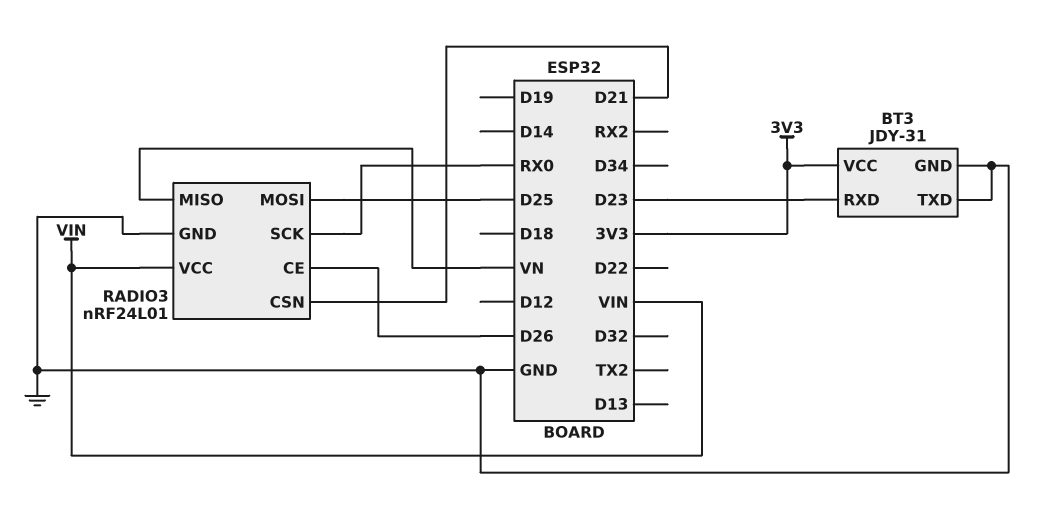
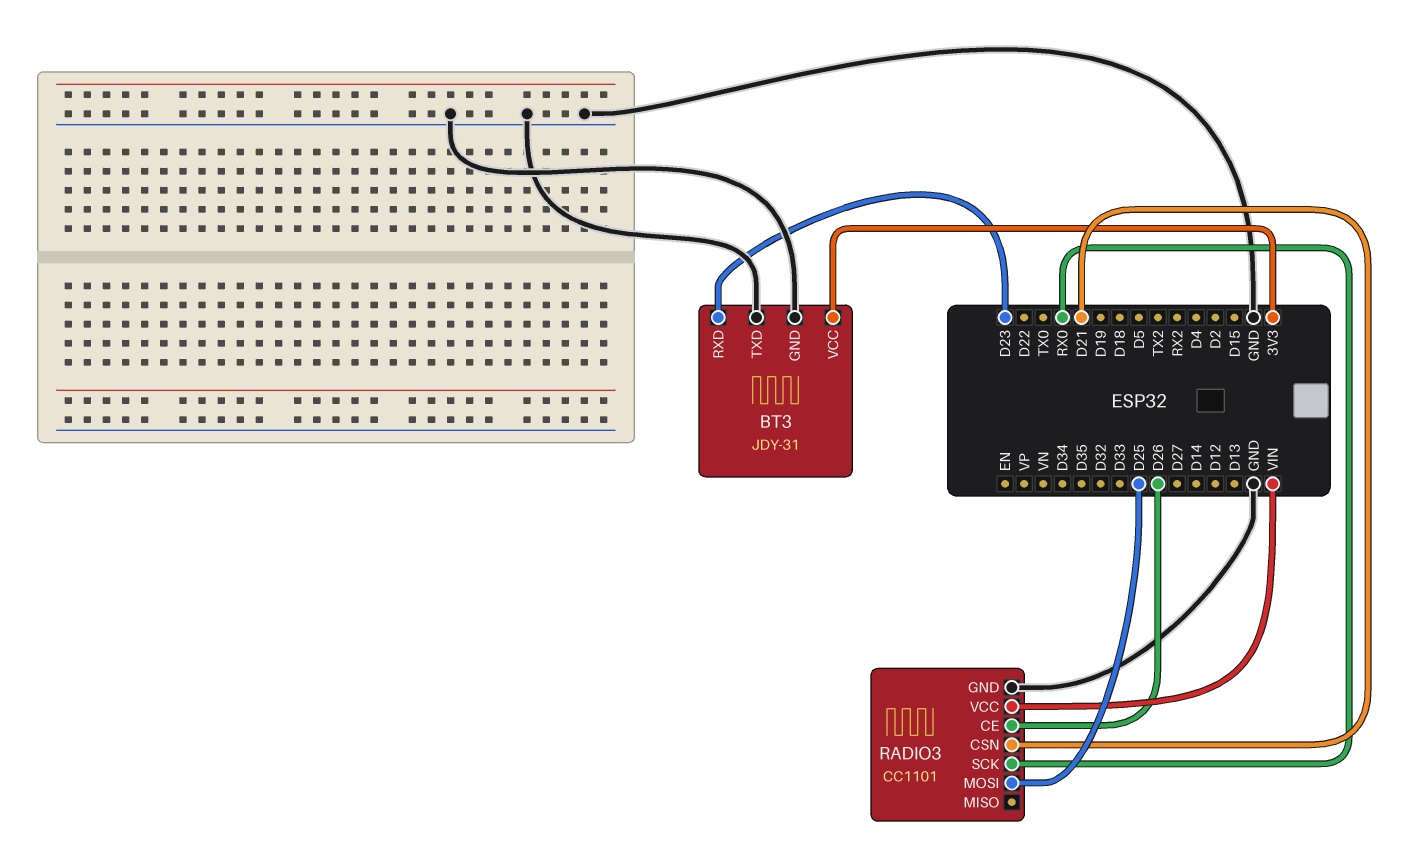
RADIO3: nRF24L01 -> CC1101
RADIO3 pin MISO: VN -> none

